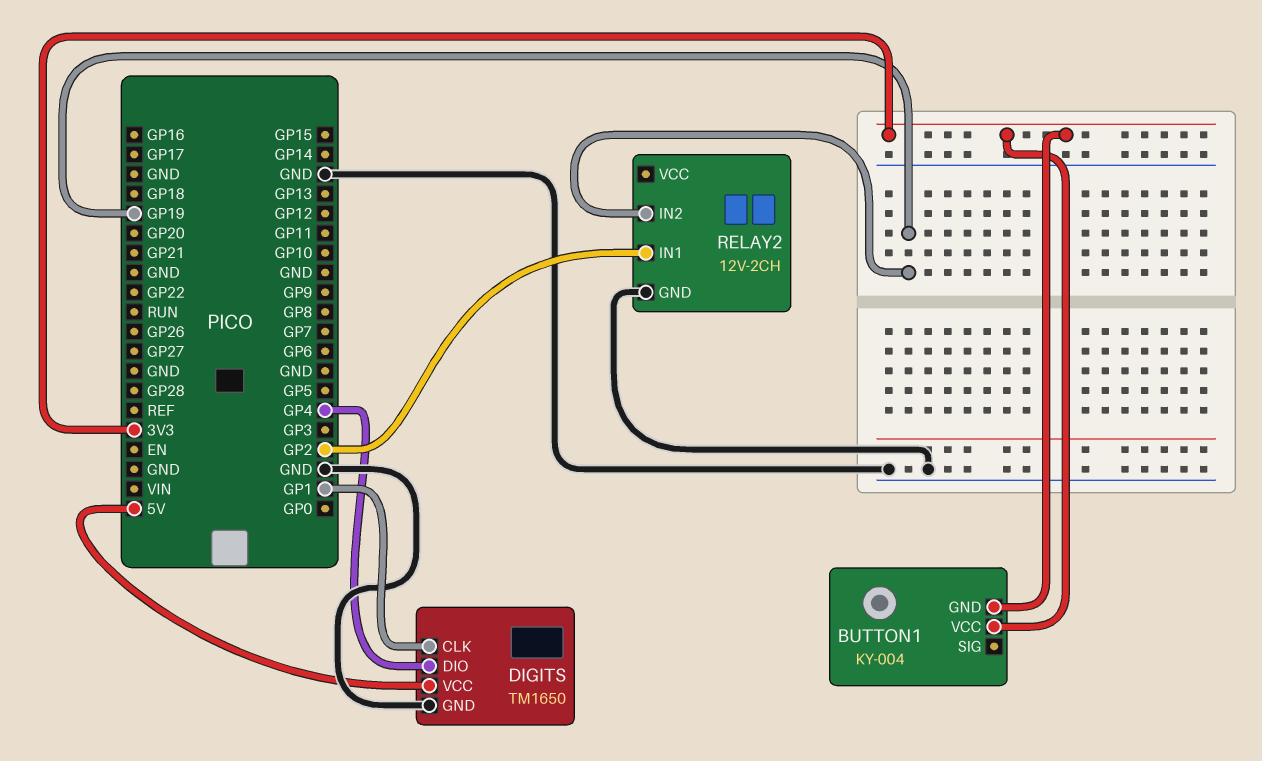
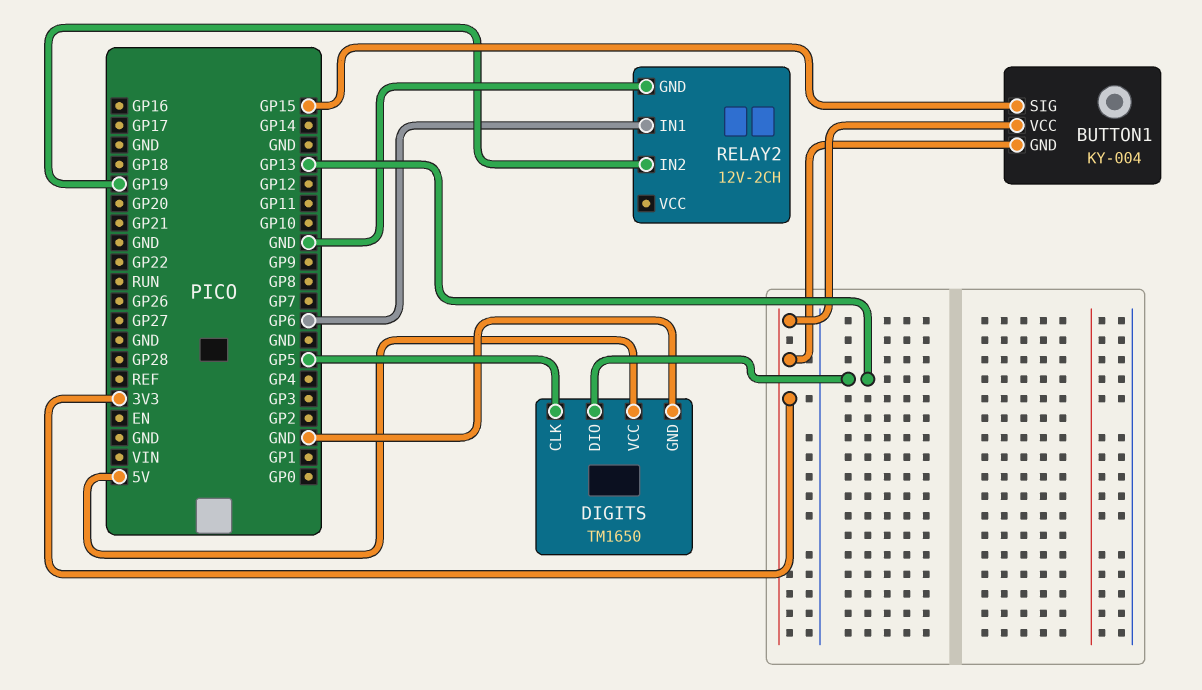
BUTTON1 pin SIG: none -> GP15
DIGITS pin CLK: GP1 -> GP5
DIGITS pin DIO: GP4 -> GP13
RELAY2 pin IN1: GP2 -> GP6

